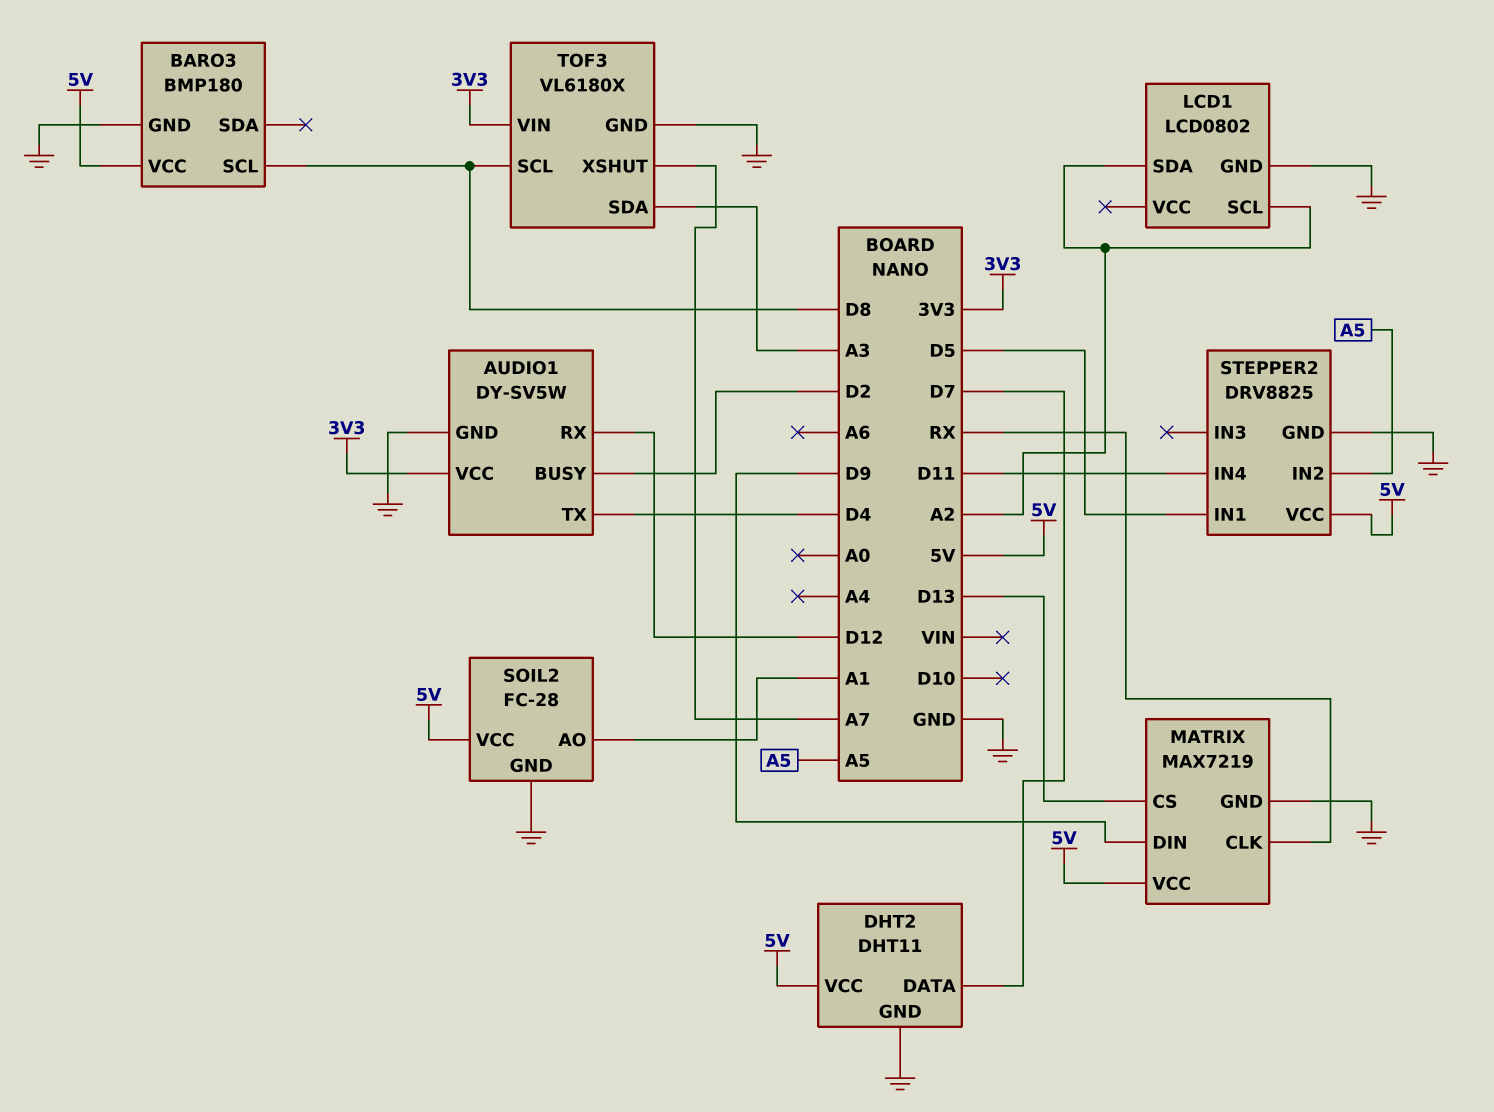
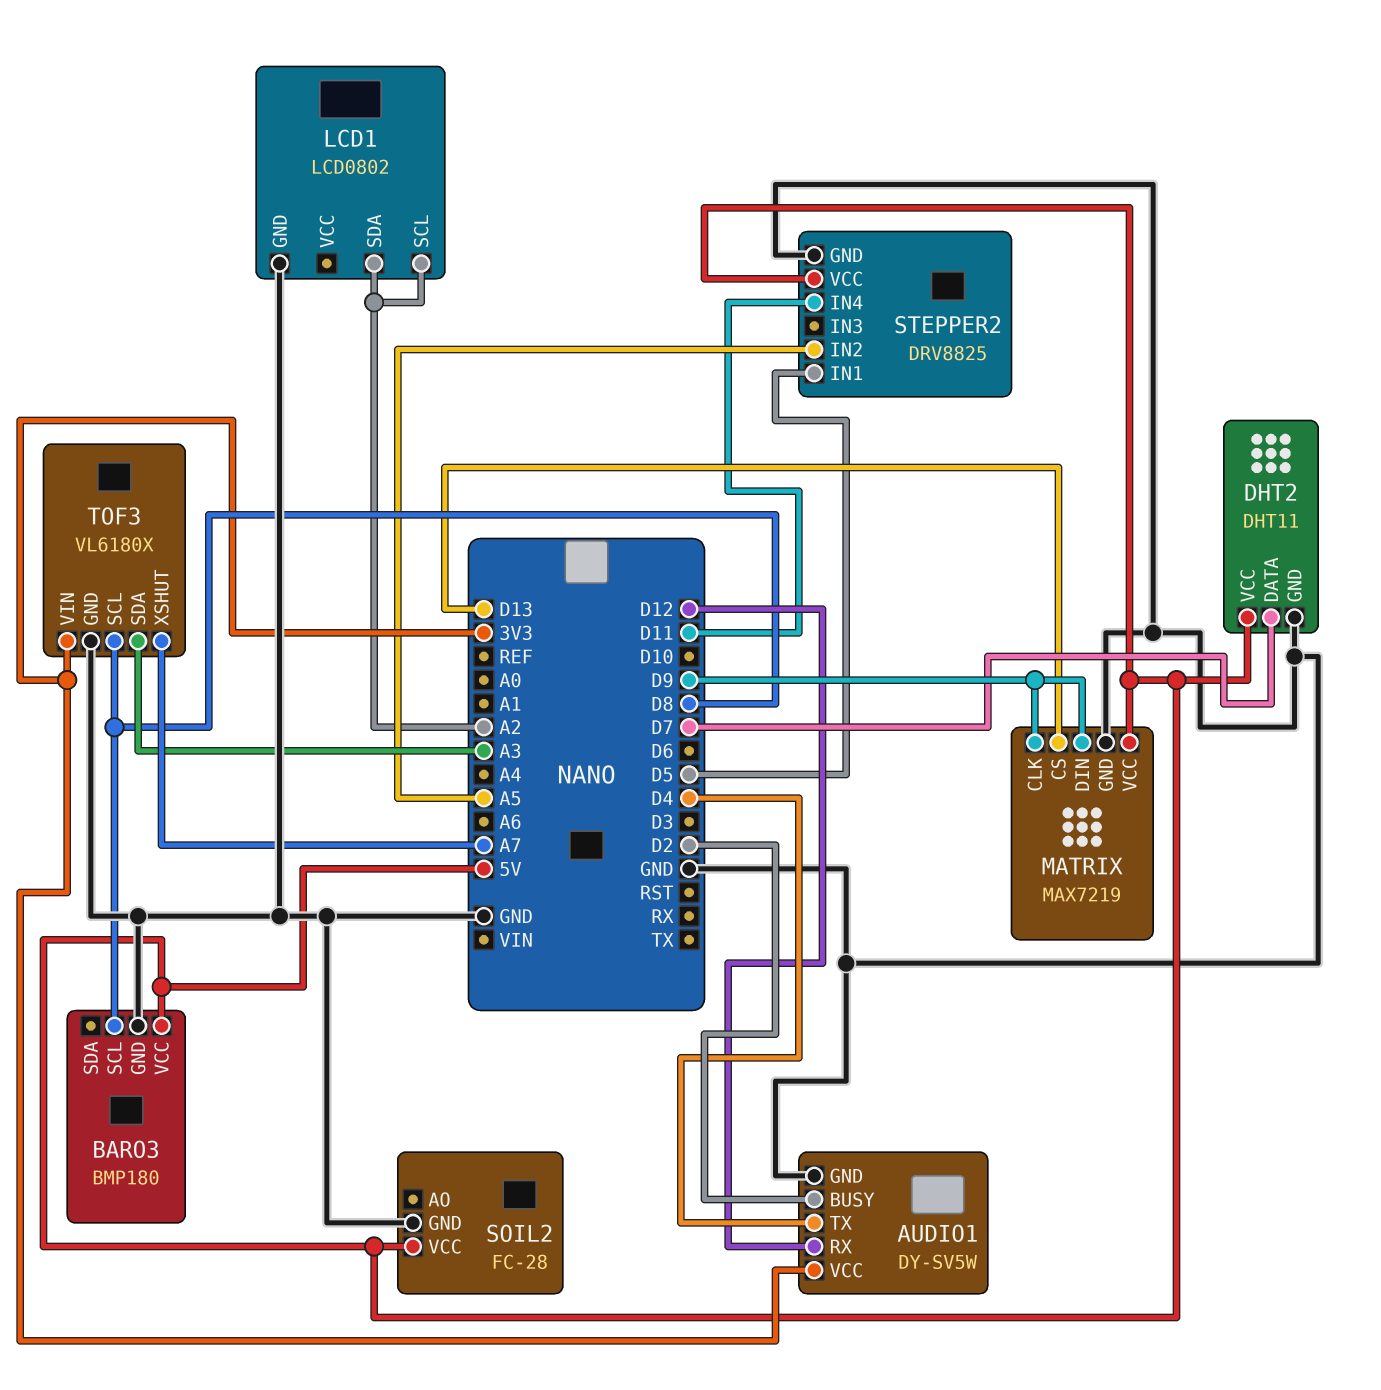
MATRIX pin CLK: RX -> D9
SOIL2 pin AO: A1 -> none

